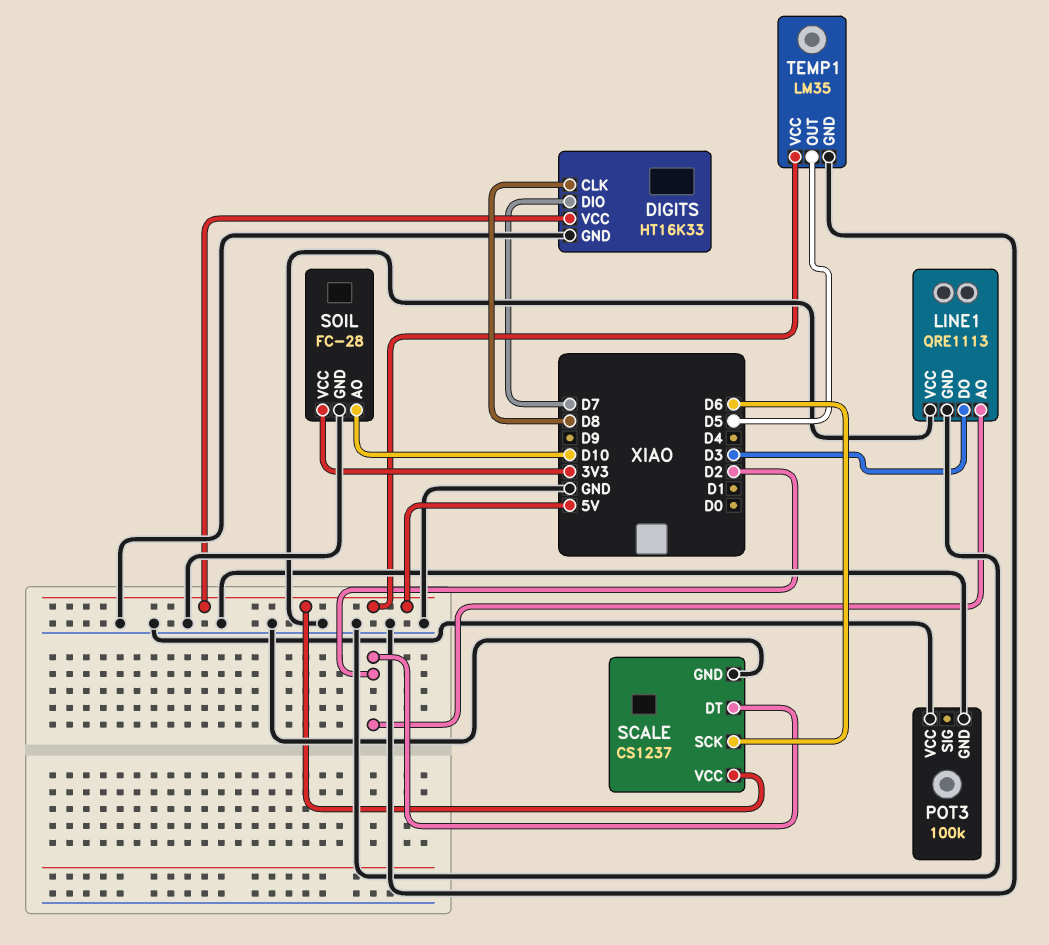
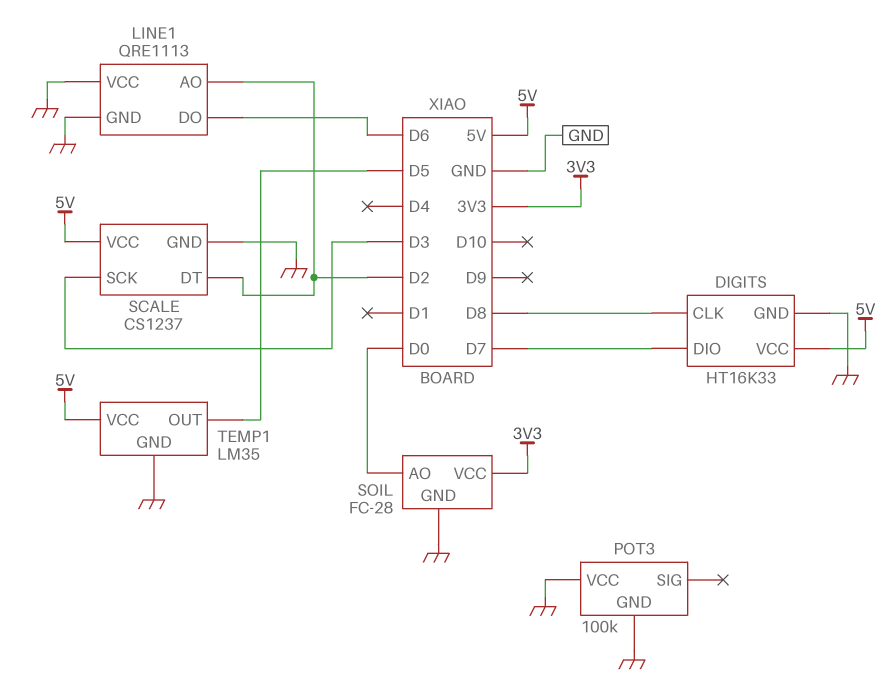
LINE1 pin DO: D3 -> D6
SCALE pin SCK: D6 -> D3
SOIL pin AO: D10 -> D0

